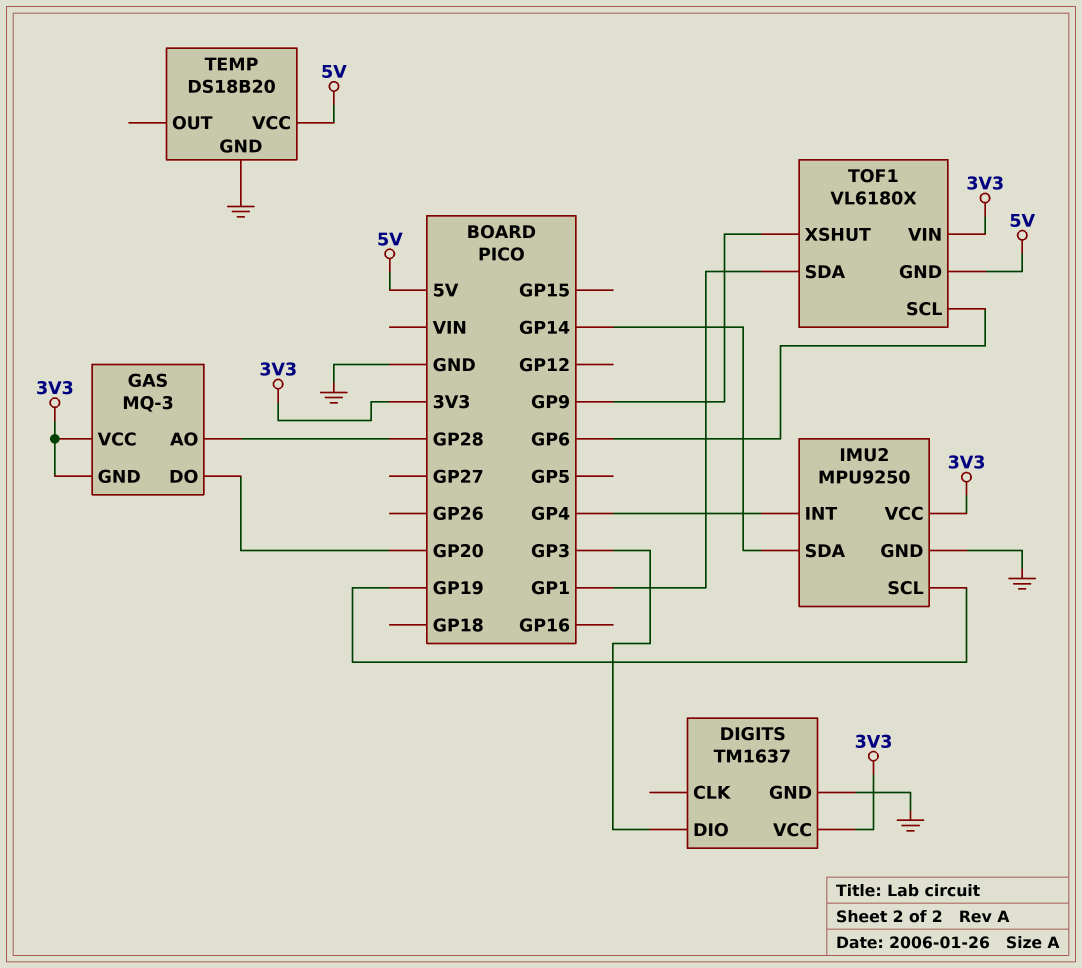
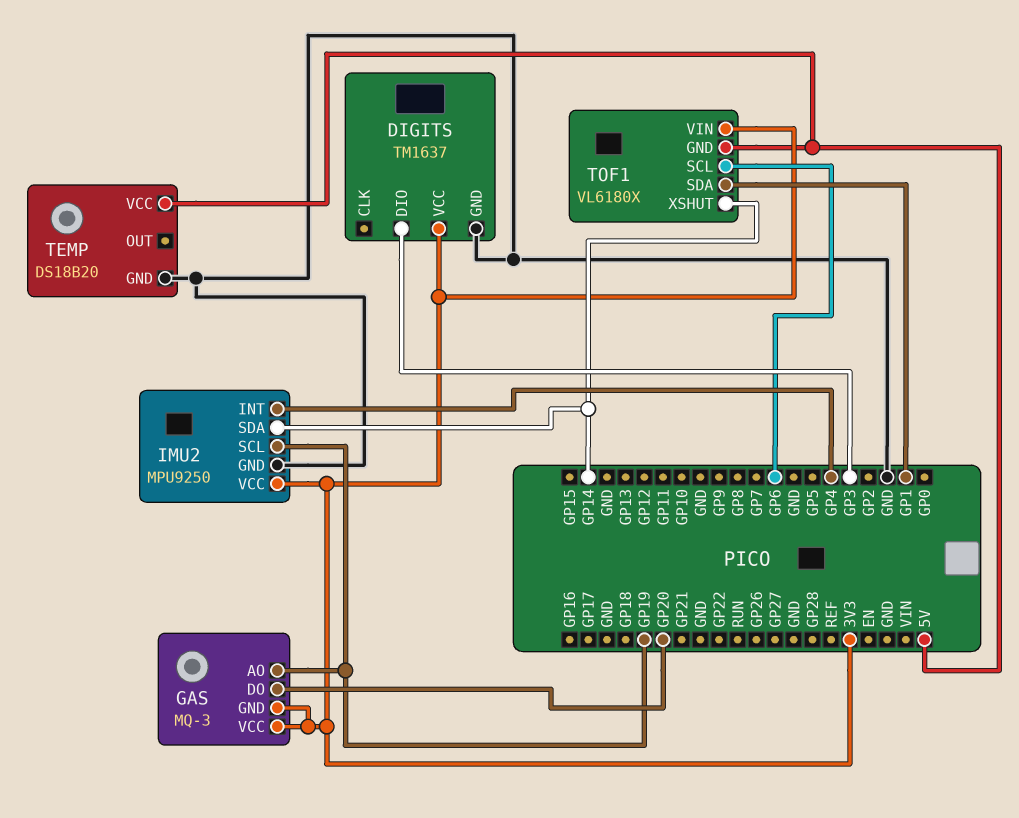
GAS pin AO: GP28 -> GP19
TOF1 pin XSHUT: GP9 -> GP14

